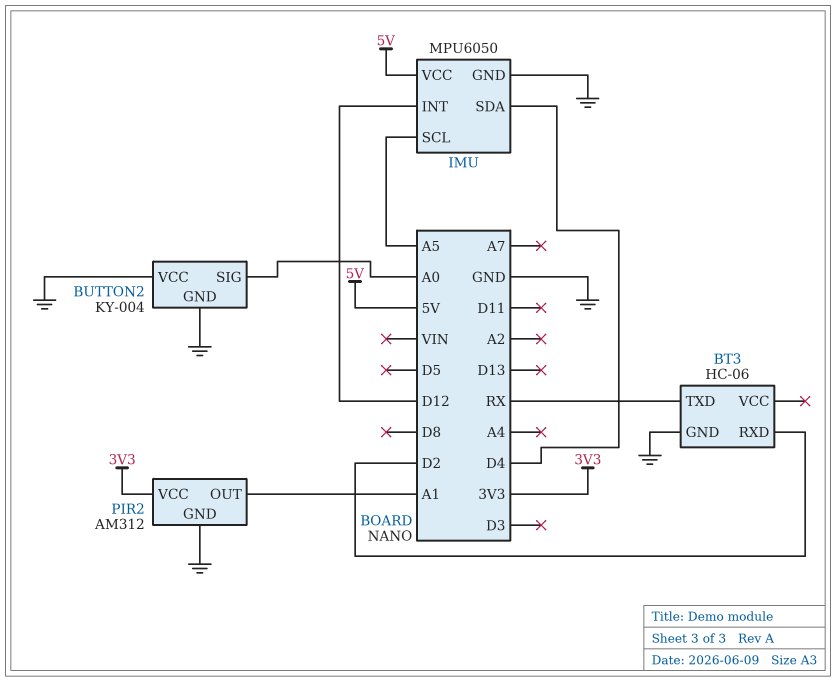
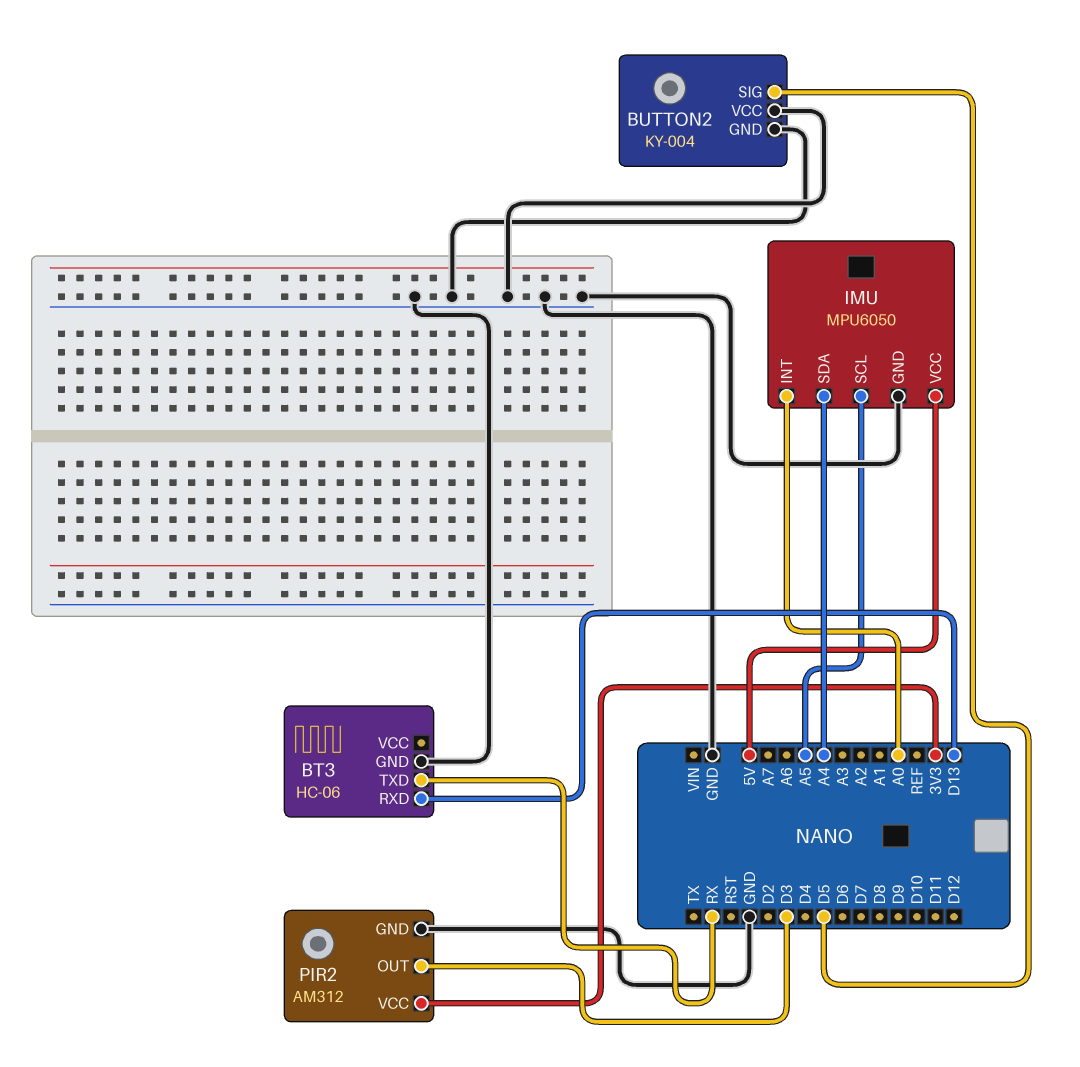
BT3 pin RXD: D2 -> D13
BUTTON2 pin SIG: A0 -> D5
IMU pin INT: D12 -> A0
IMU pin SDA: D4 -> A4
PIR2 pin OUT: A1 -> D3

